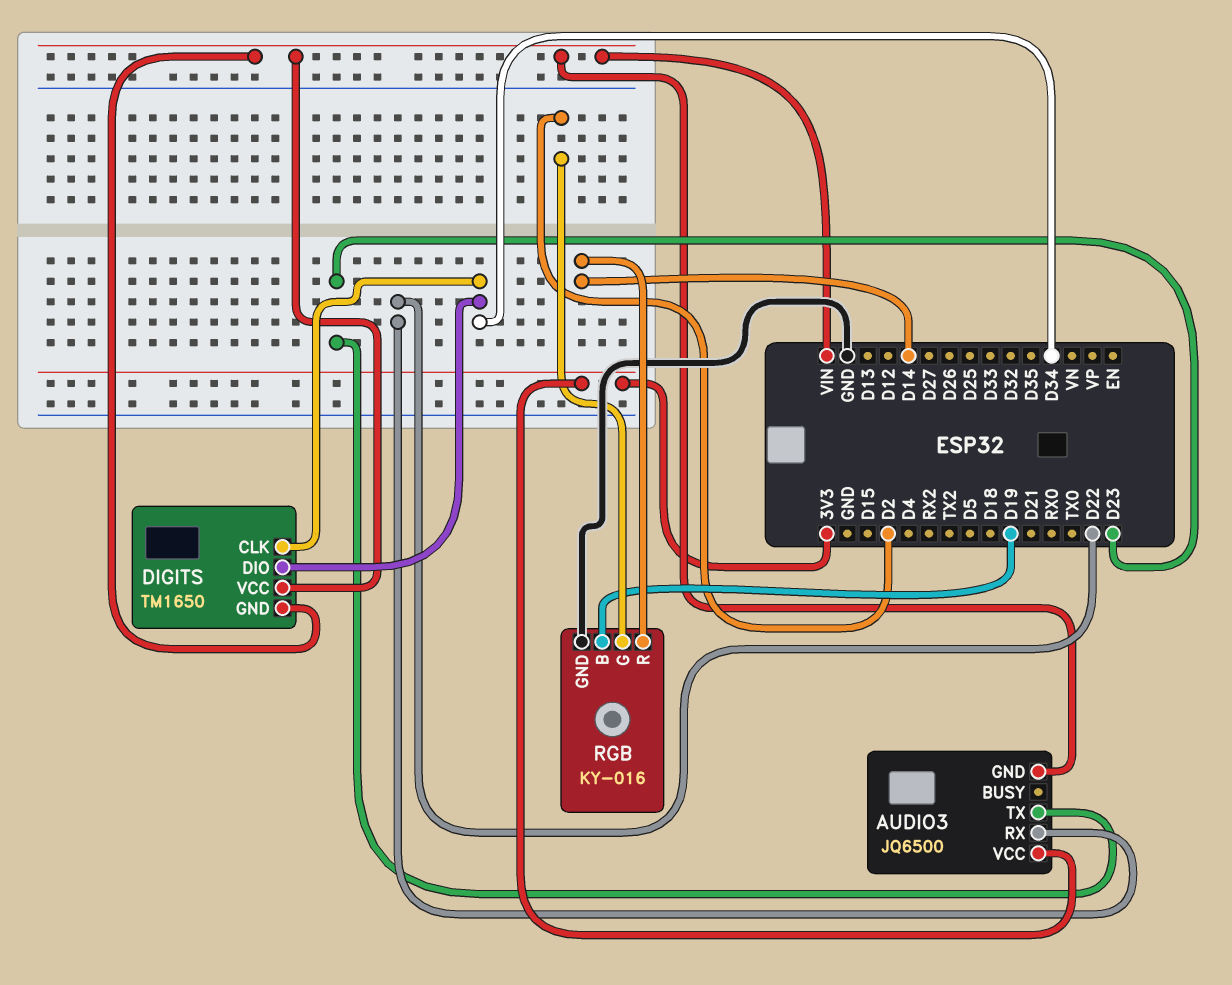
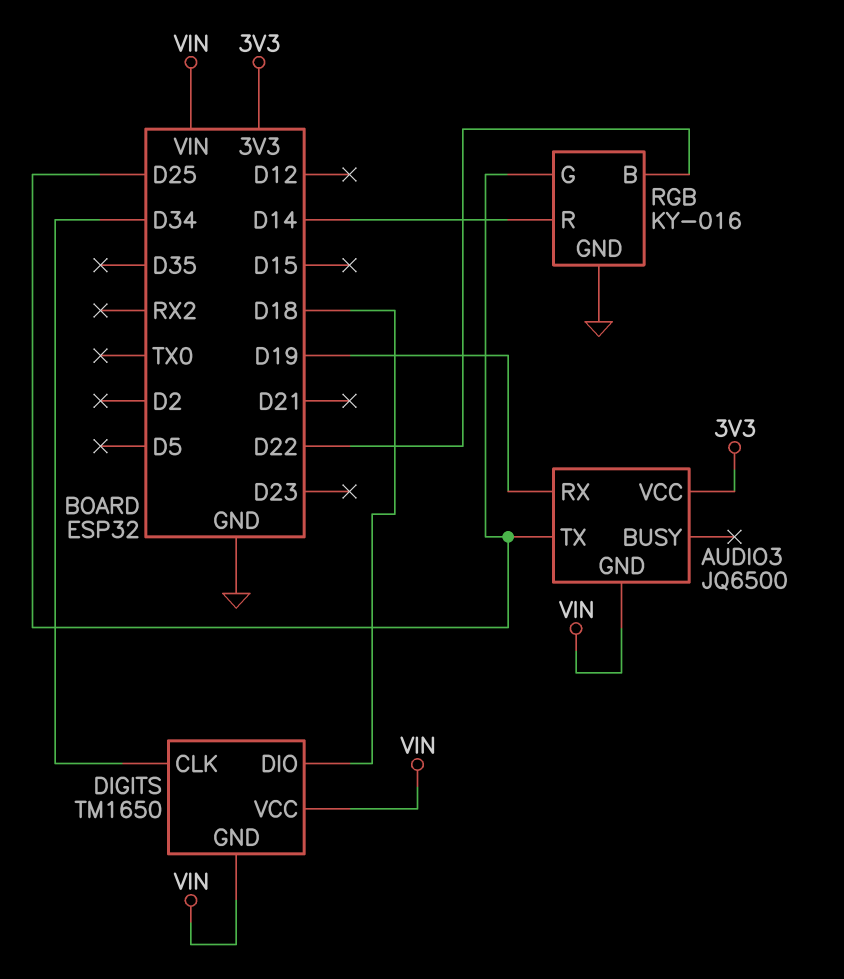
AUDIO3 pin RX: D22 -> D19
AUDIO3 pin TX: D23 -> D25
DIGITS pin DIO: D34 -> D18
RGB pin B: D19 -> D22
RGB pin G: D2 -> D25

